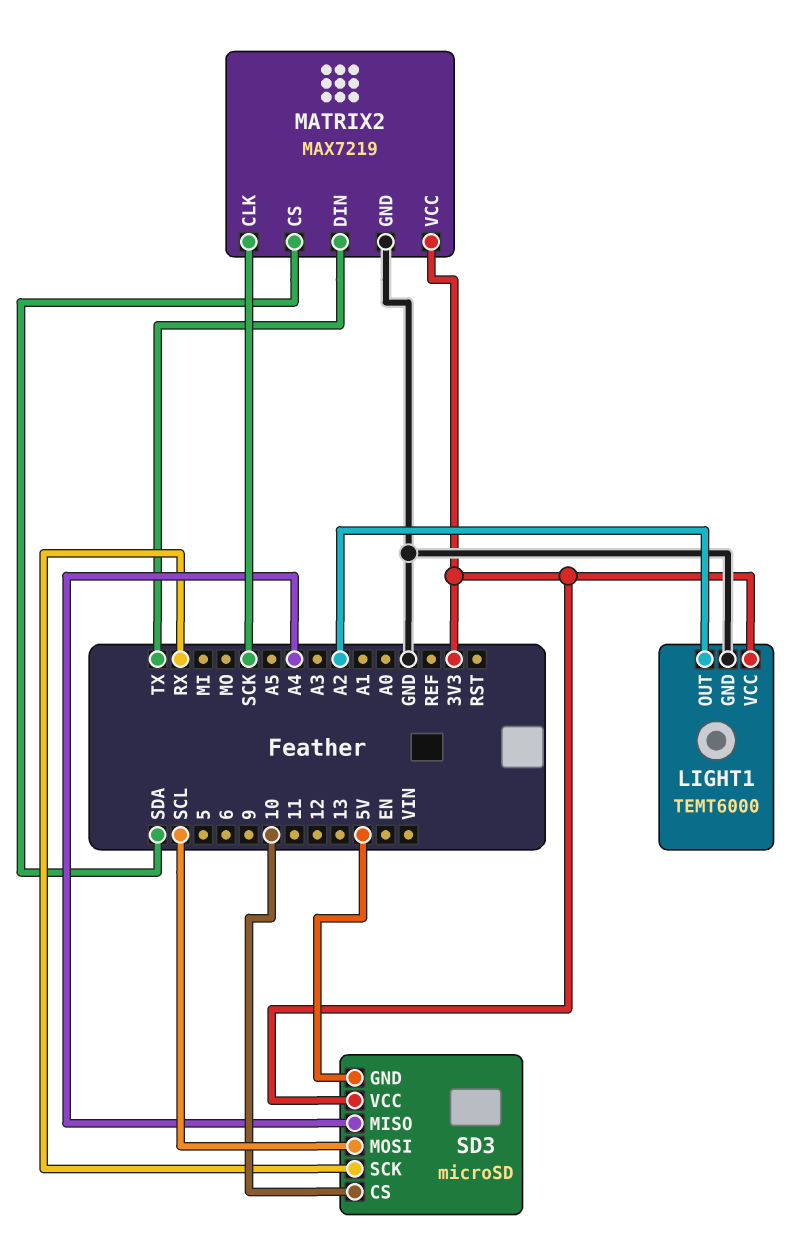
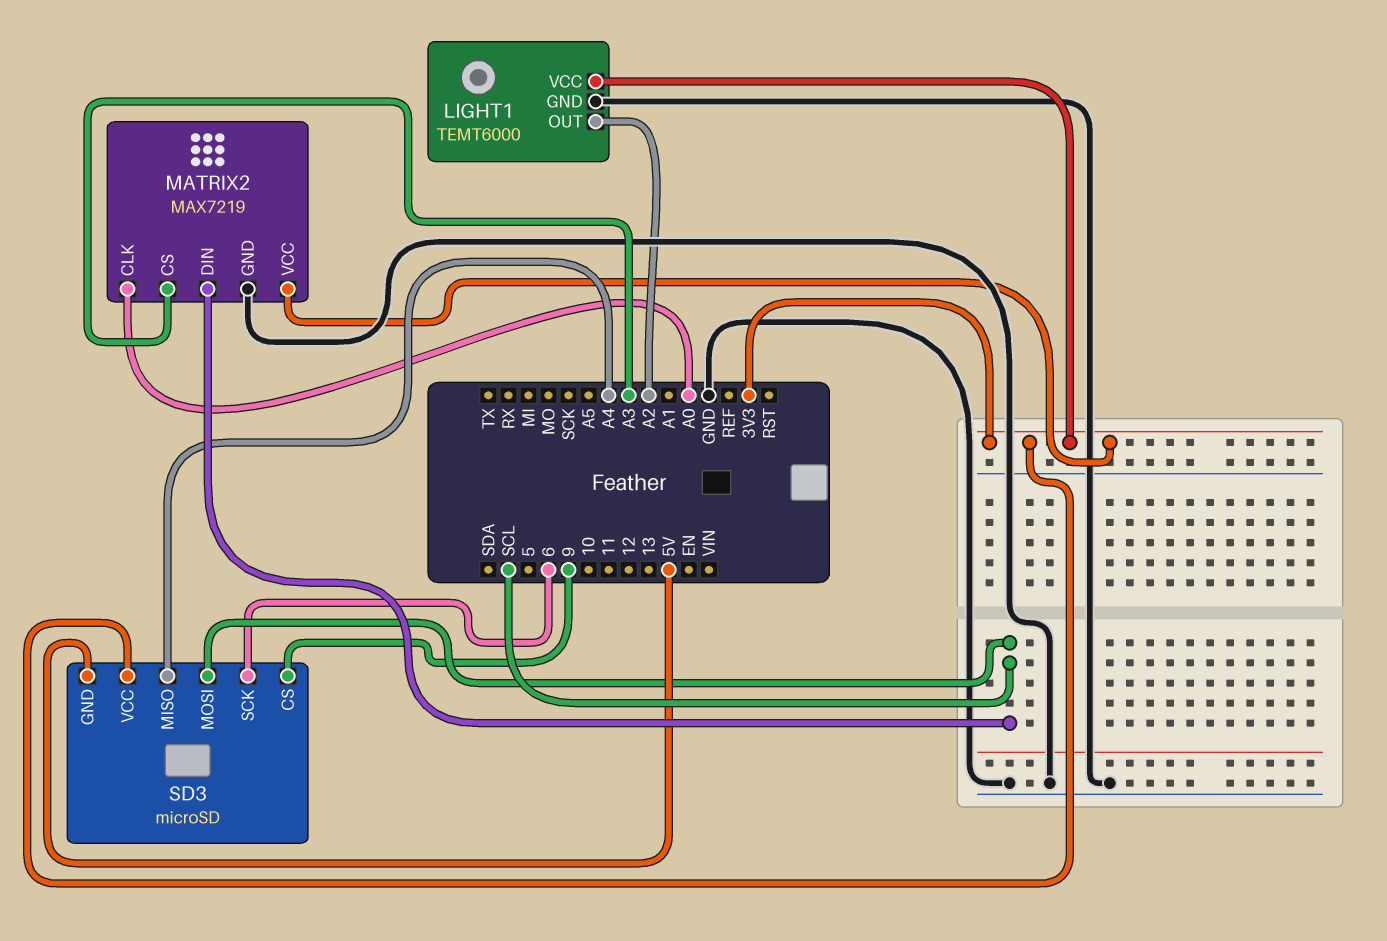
MATRIX2 pin CLK: SCK -> A0
MATRIX2 pin CS: SDA -> A3
MATRIX2 pin DIN: TX -> SCL
SD3 pin CS: 10 -> 9
SD3 pin SCK: RX -> 6

